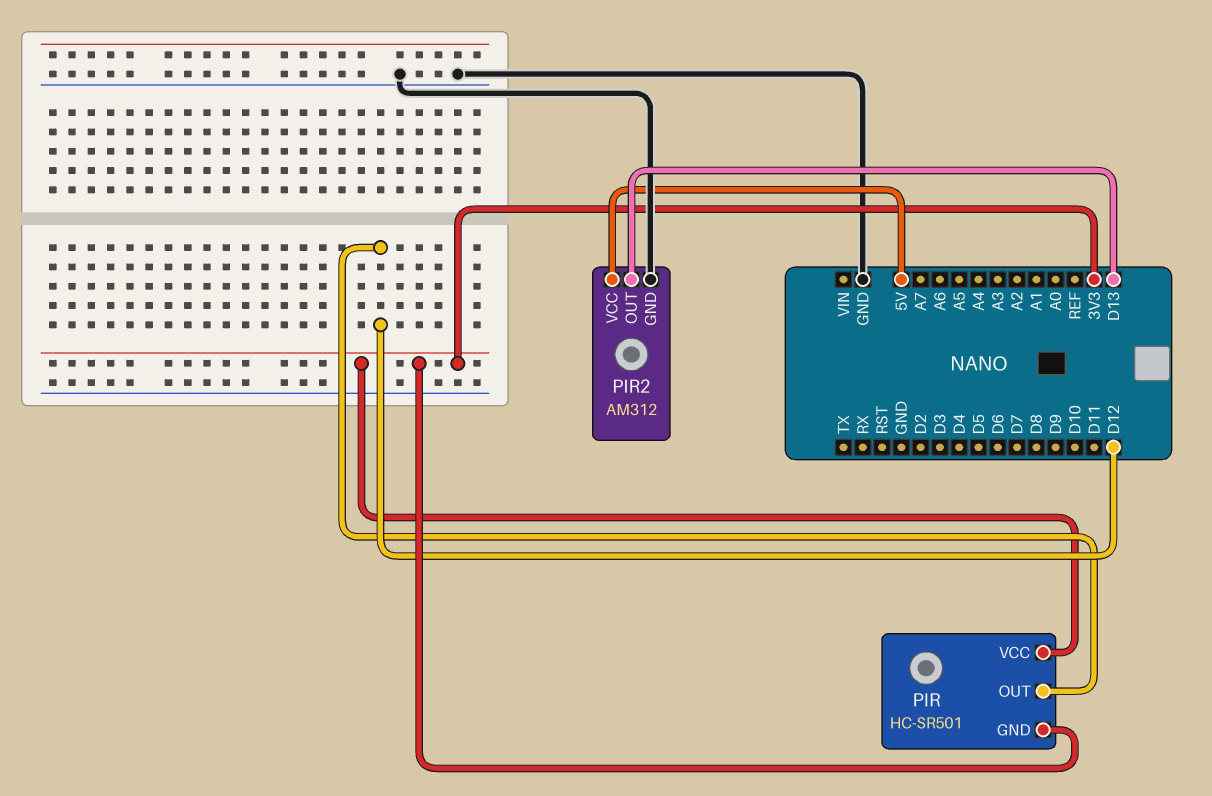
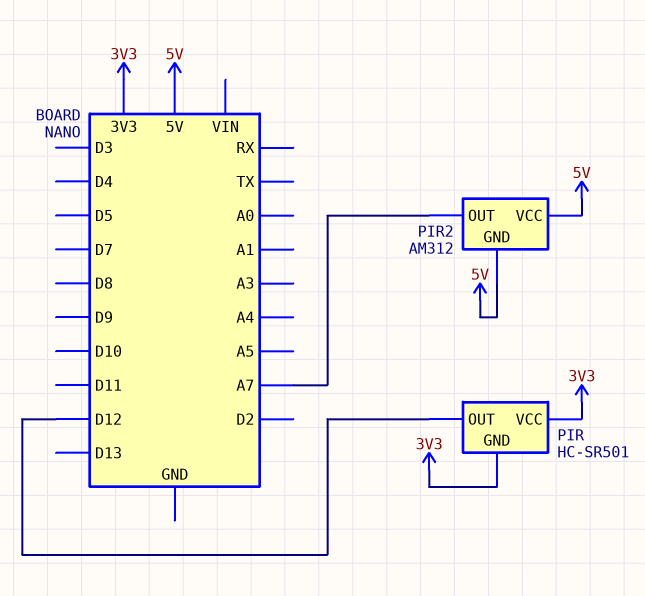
PIR2 pin GND: GND -> 5V
PIR2 pin OUT: D13 -> A7

